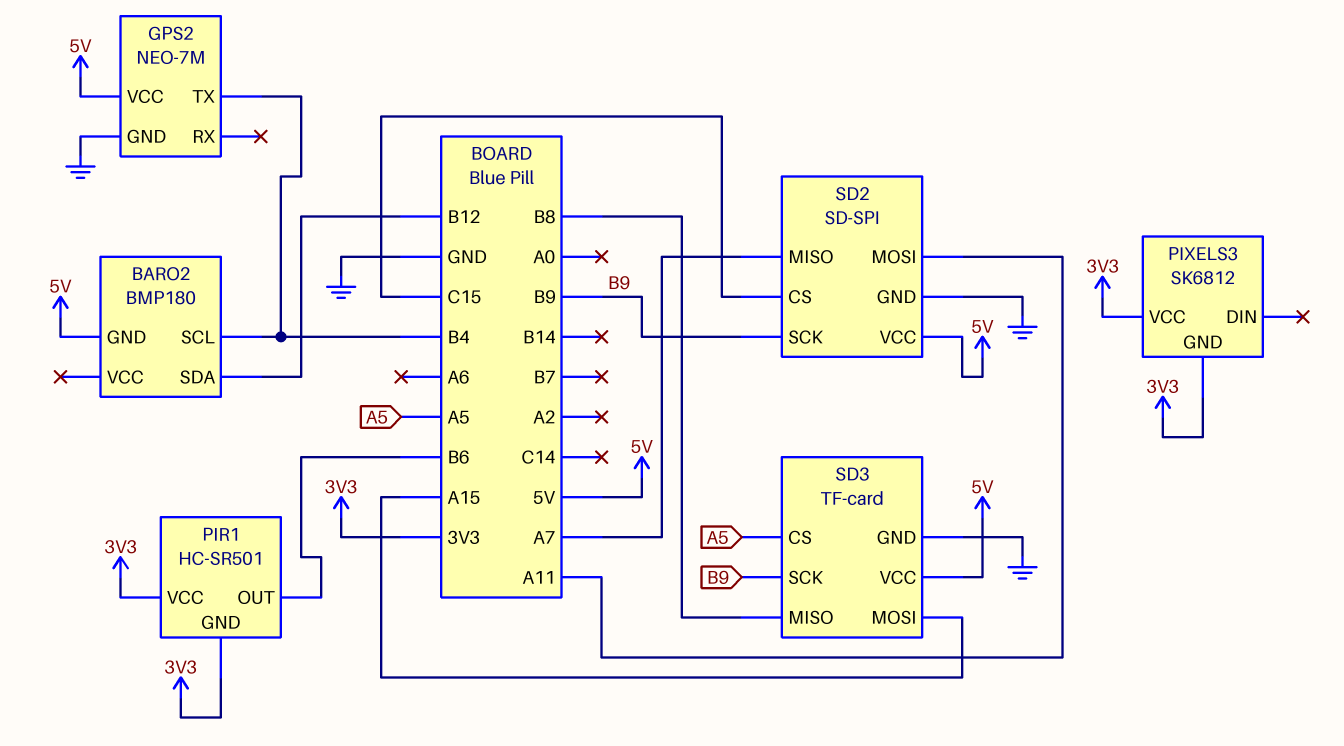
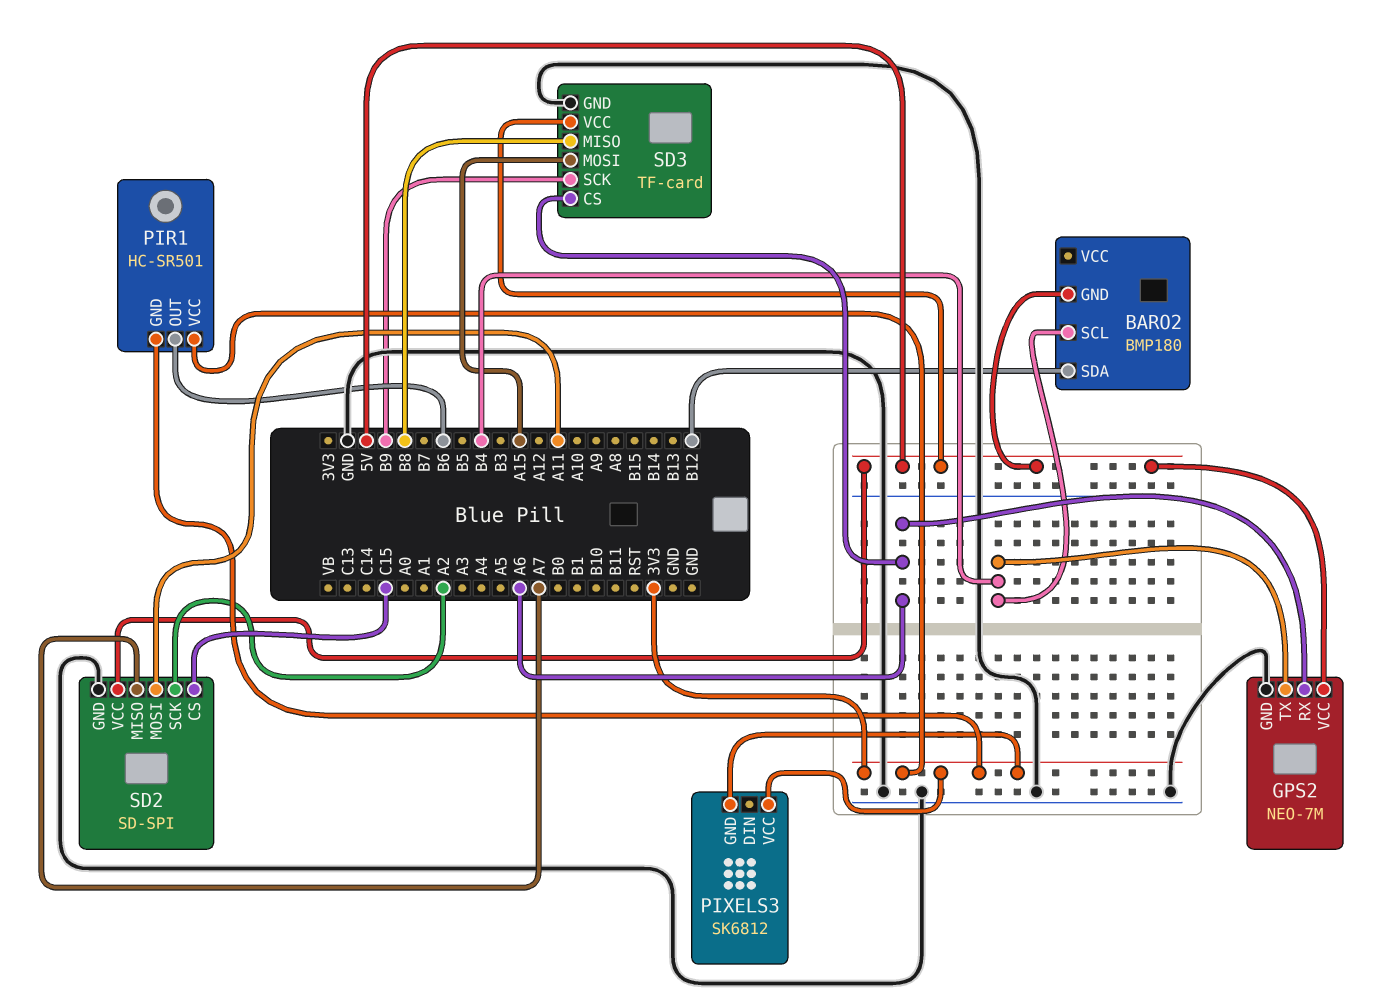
GPS2 pin RX: none -> A6
SD2 pin SCK: B9 -> A2
SD3 pin CS: A5 -> A6

